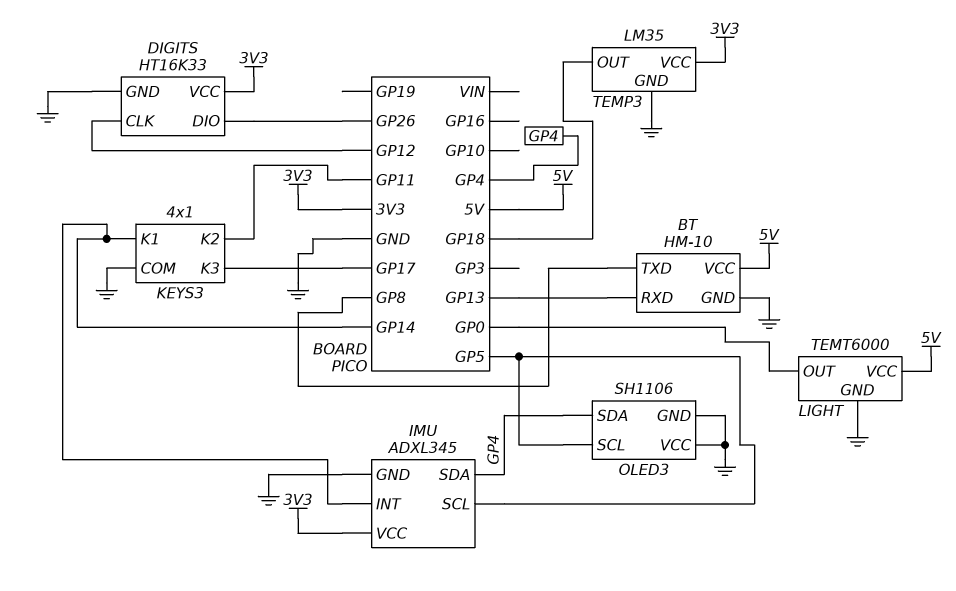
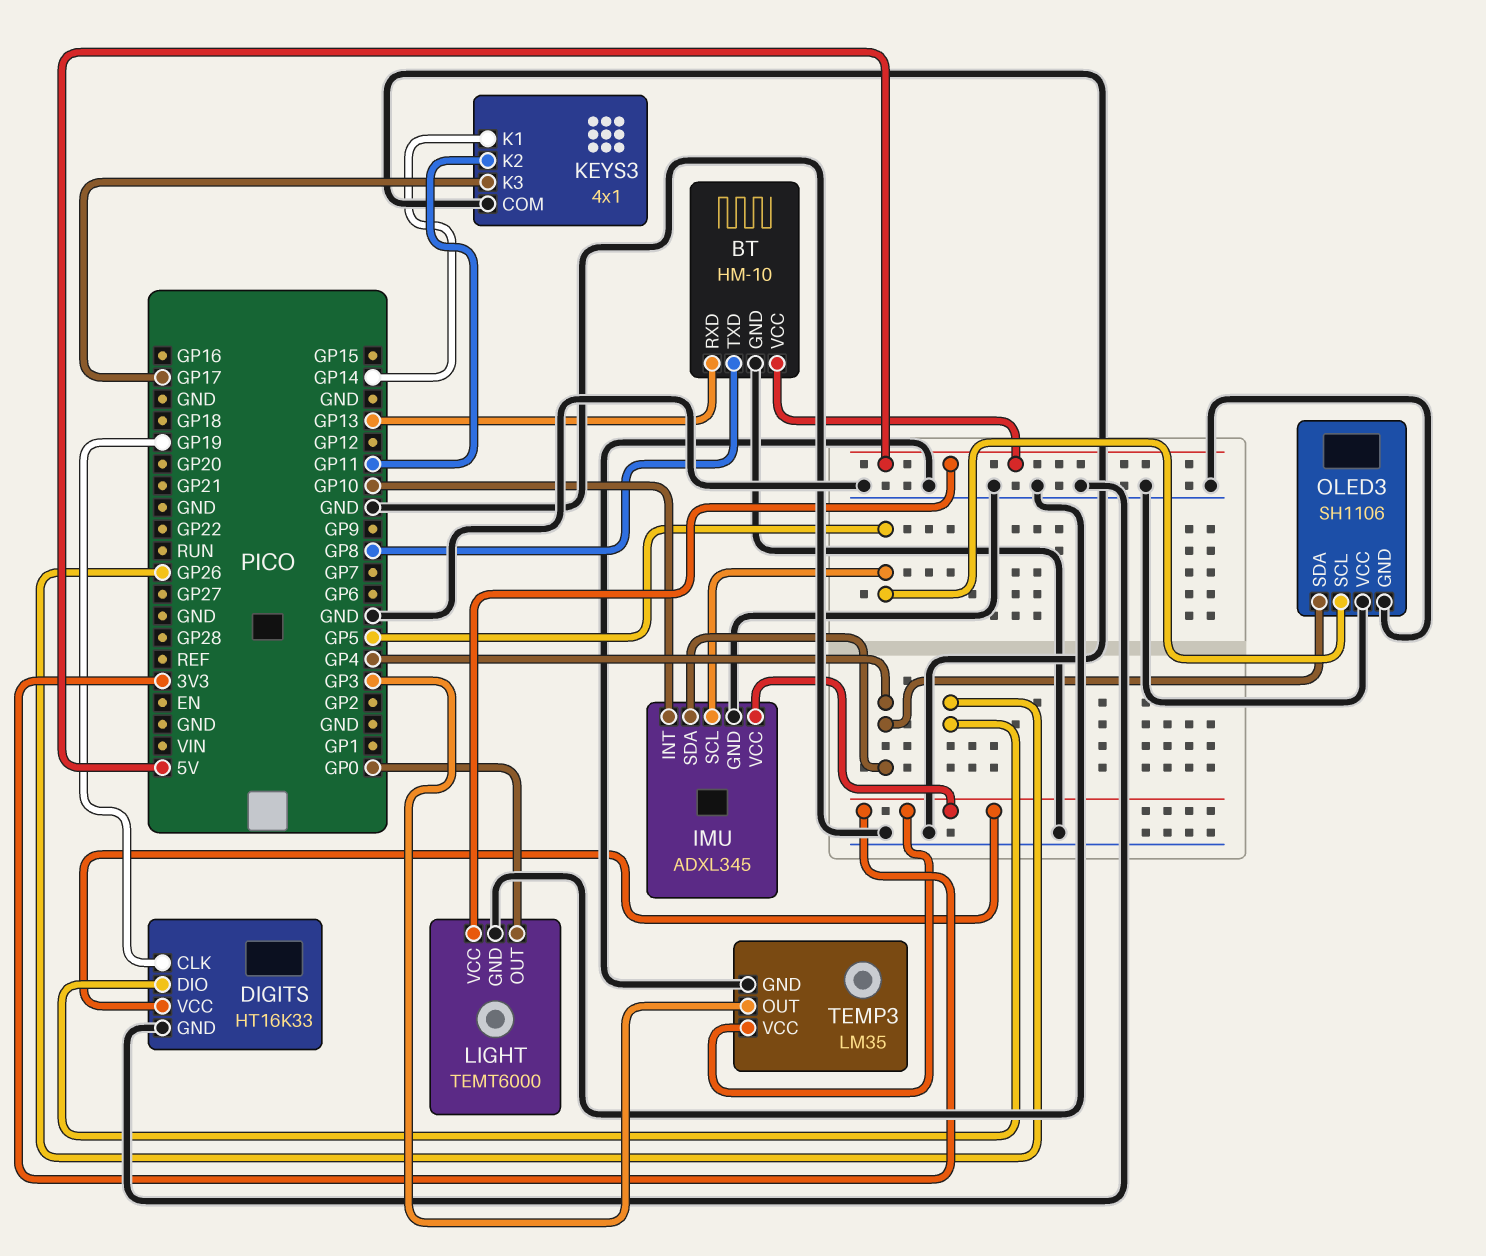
DIGITS pin CLK: GP12 -> GP19
IMU pin INT: GP14 -> GP10
TEMP3 pin OUT: GP18 -> GP3

